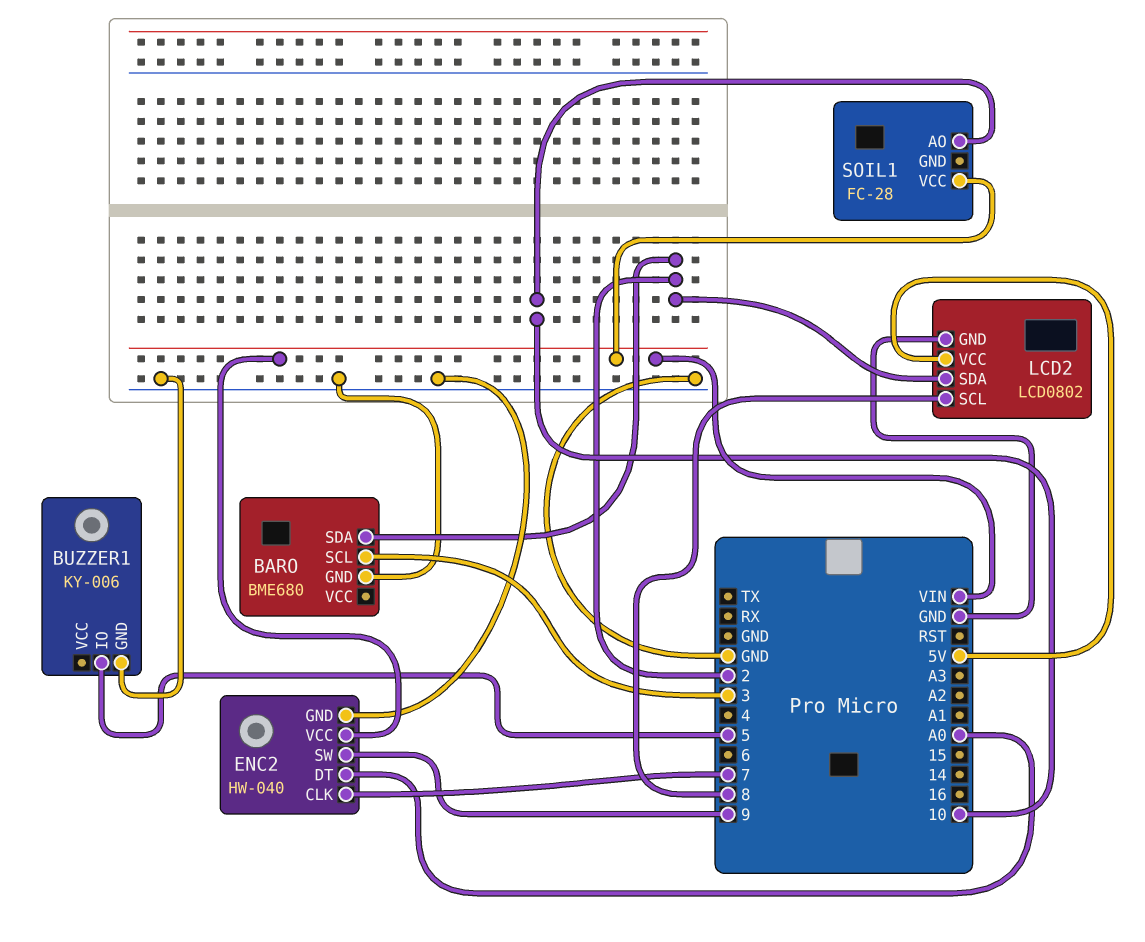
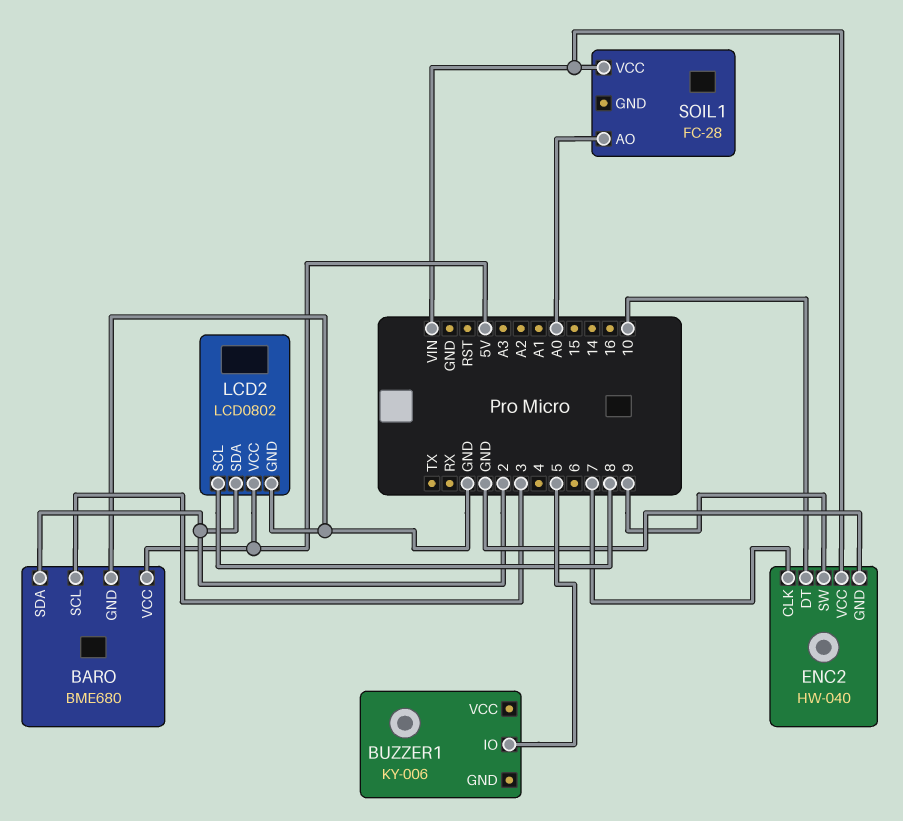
BARO pin VCC: none -> 5V
BUZZER1 pin GND: GND -> none
ENC2 pin DT: A0 -> 10
SOIL1 pin AO: 10 -> A0

